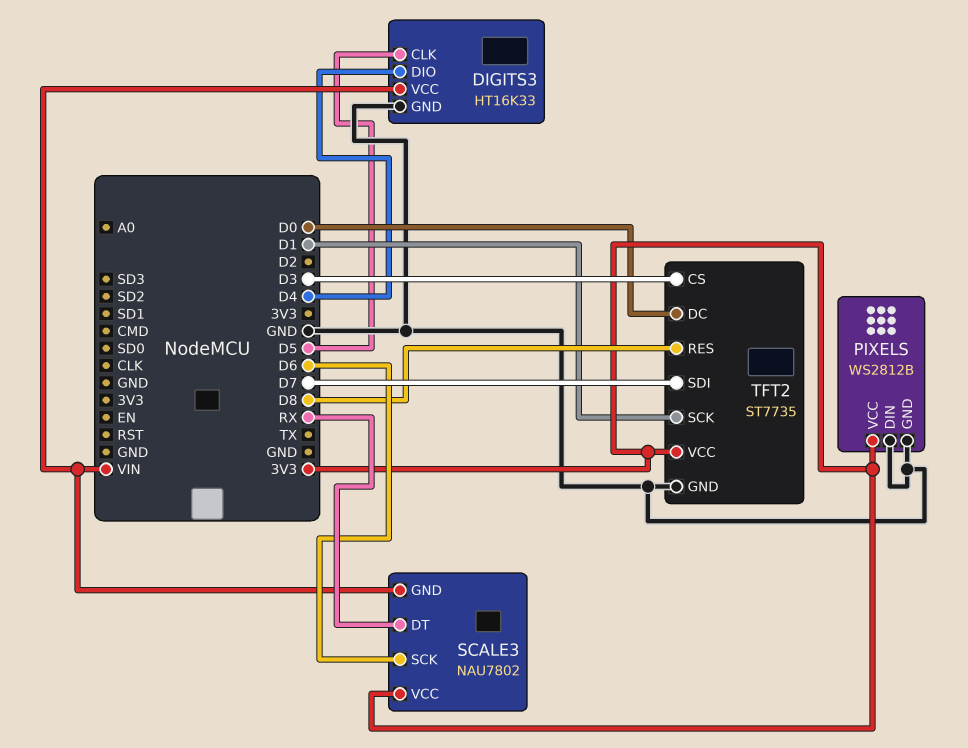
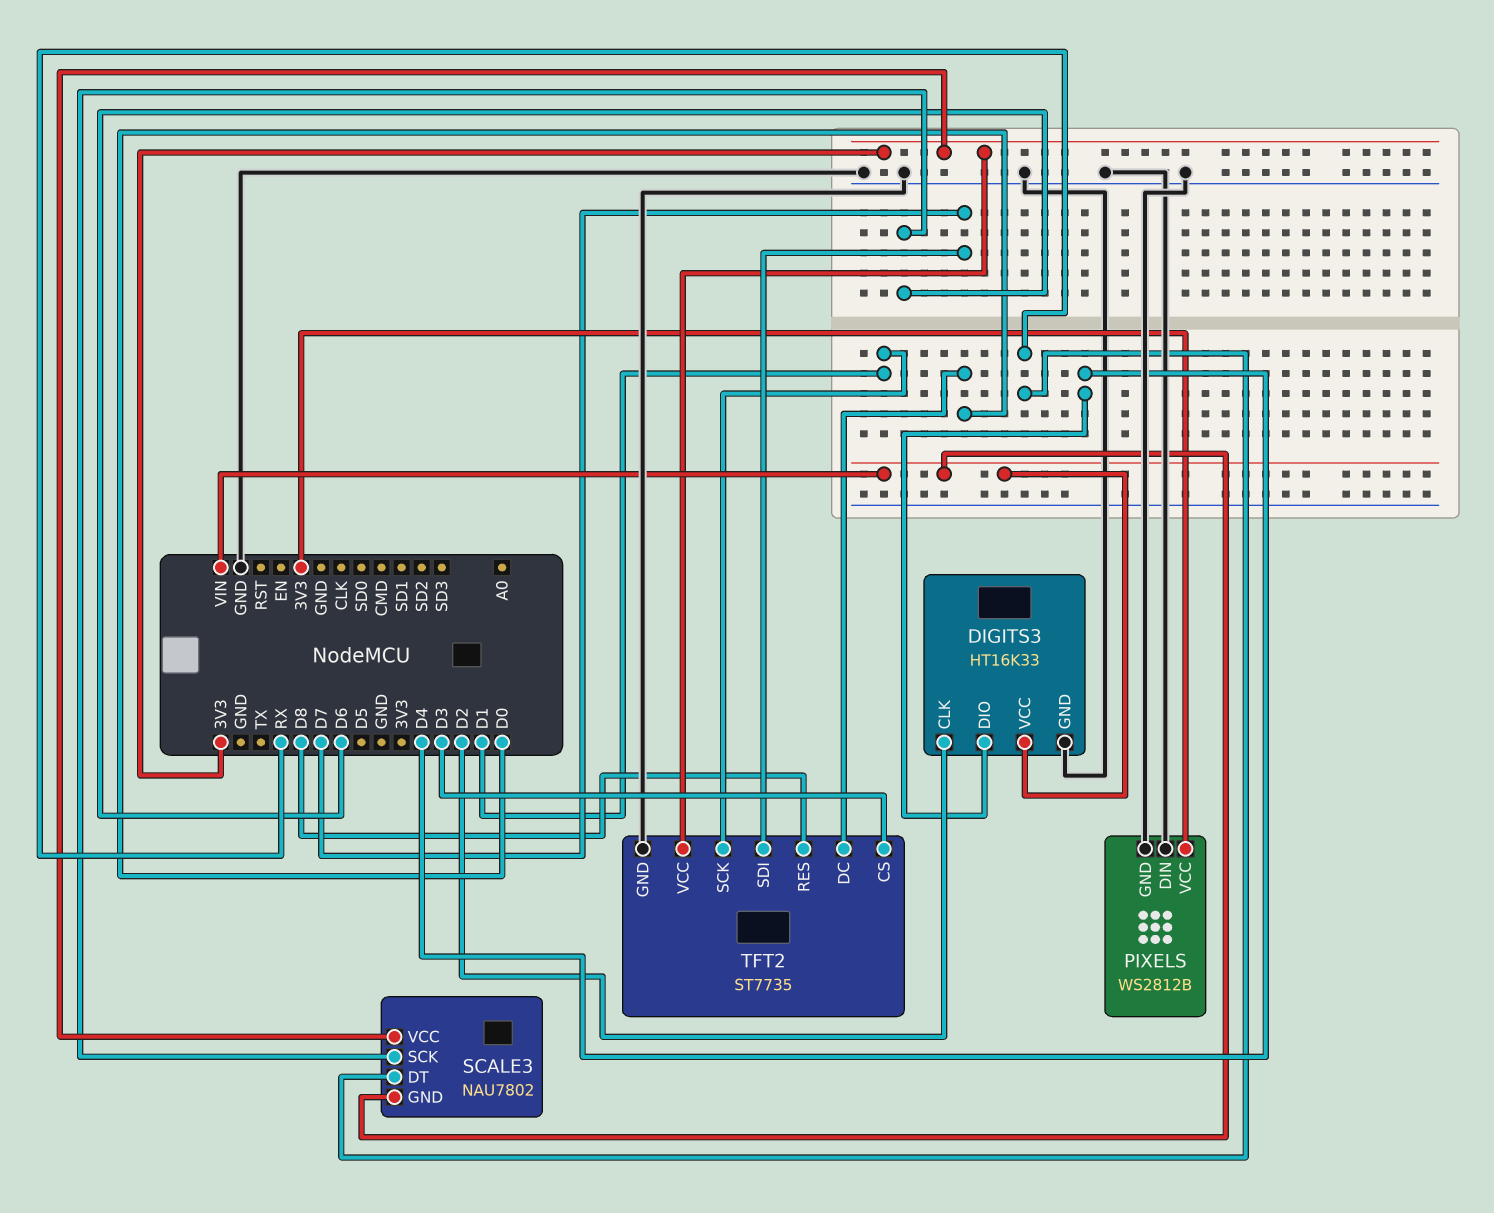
DIGITS3 pin CLK: D5 -> D2

